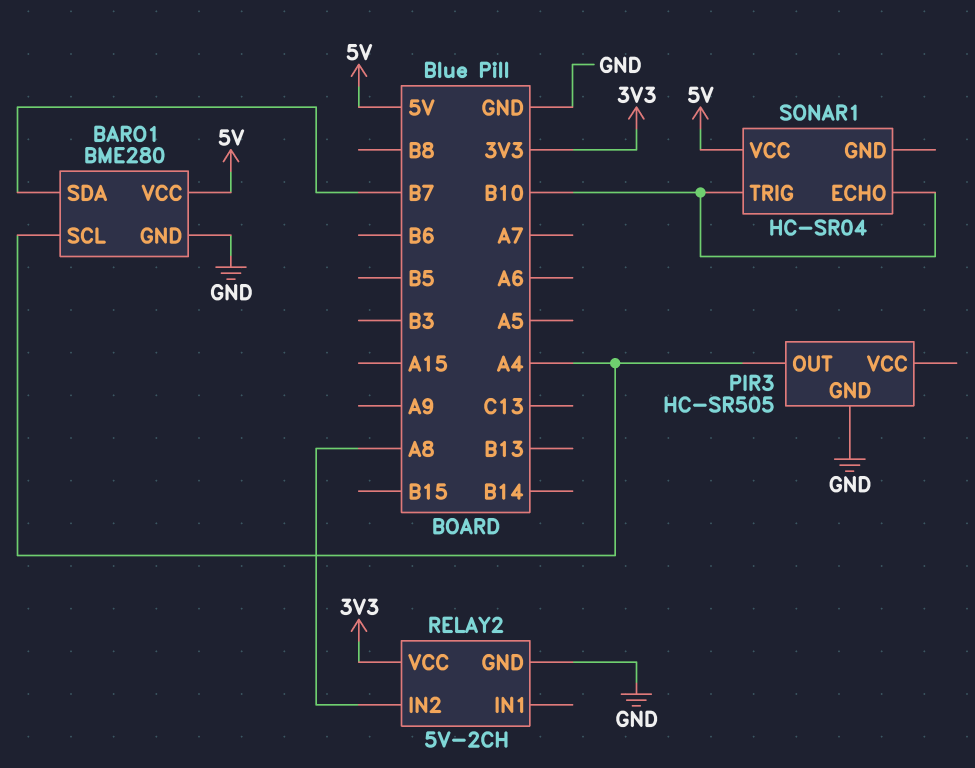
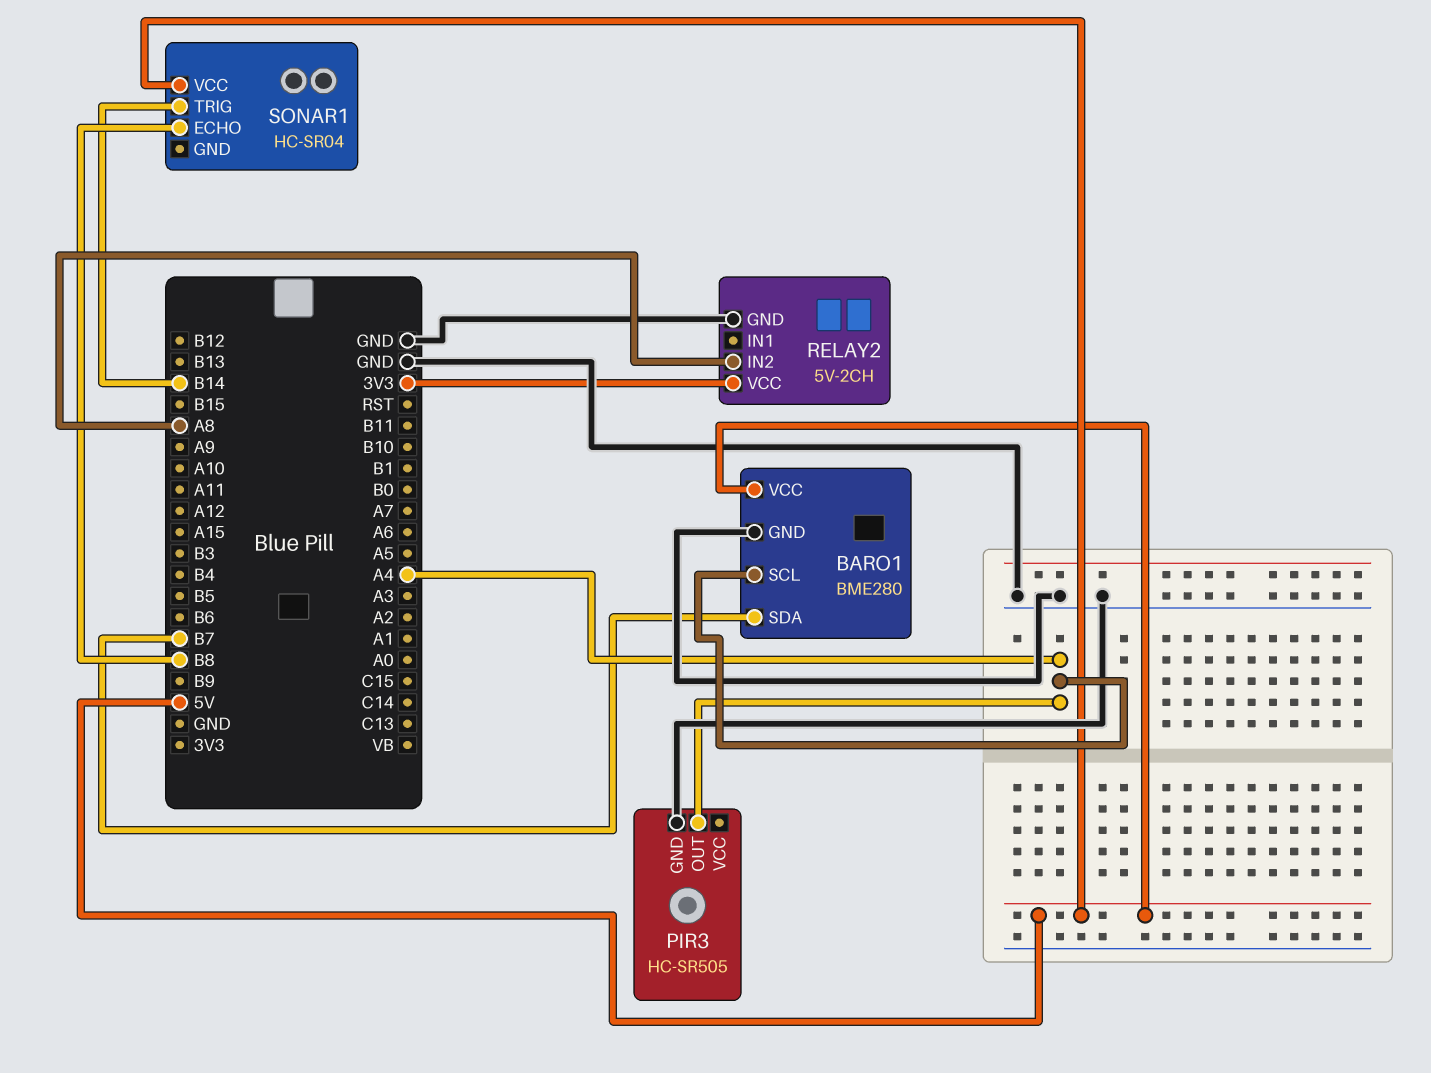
SONAR1 pin ECHO: B10 -> B8
SONAR1 pin TRIG: B10 -> B14

